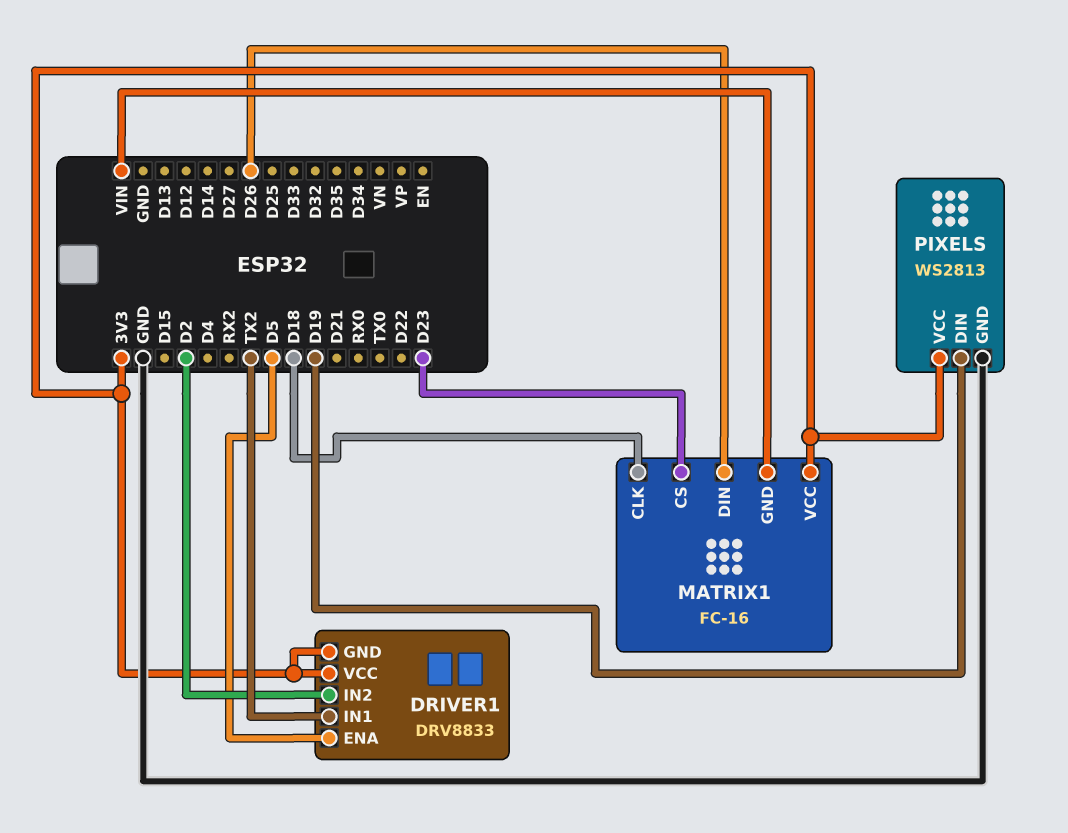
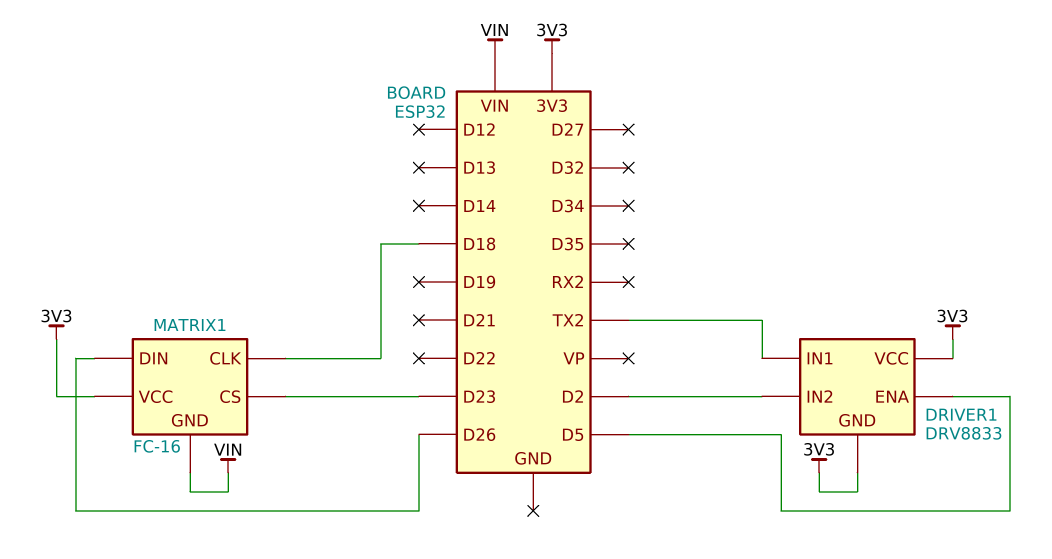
PIXELS: WS2813 -> none
PIXELS pin DIN: D19 -> none
PIXELS pin GND: GND -> none
PIXELS pin VCC: 3V3 -> none

